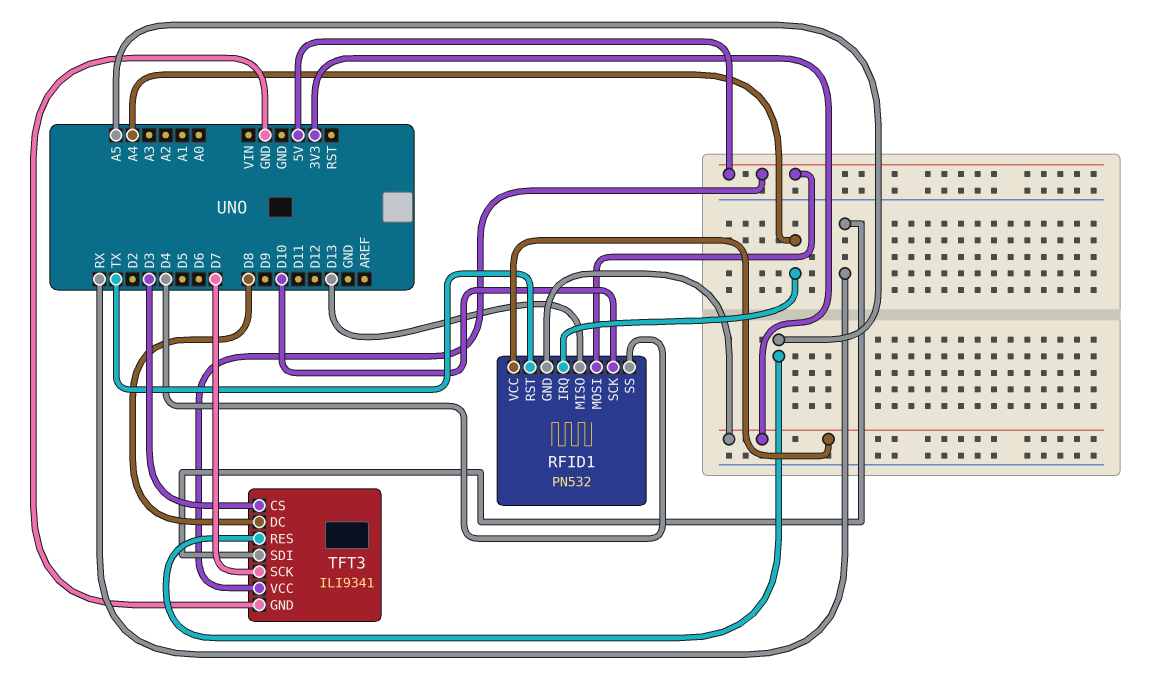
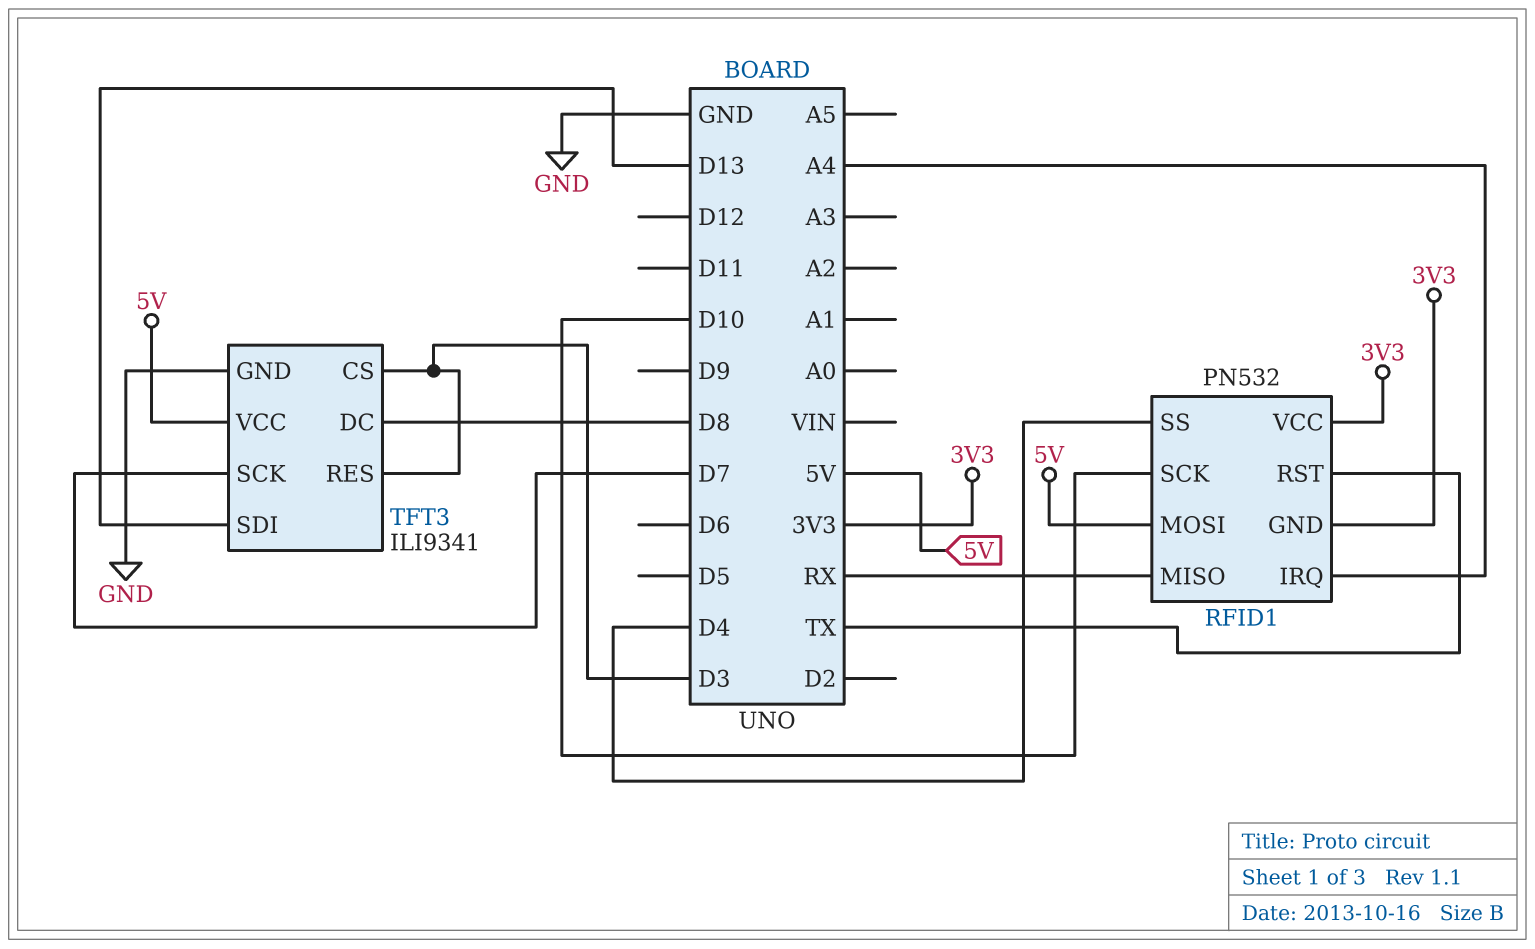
RFID1 pin MISO: D13 -> RX
TFT3 pin RES: A5 -> D3
TFT3 pin SDI: RX -> D13

